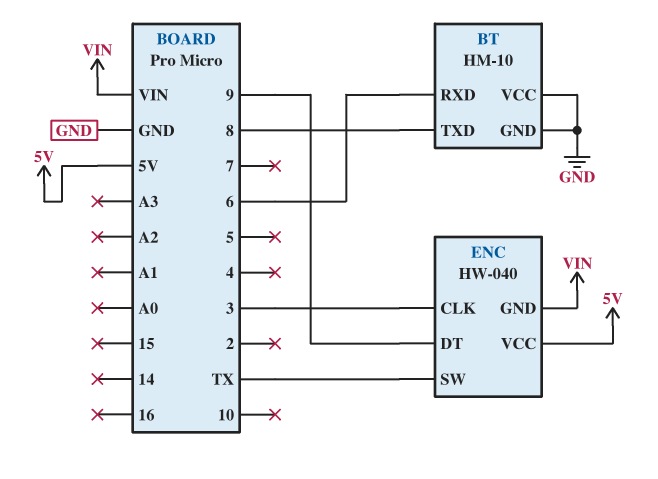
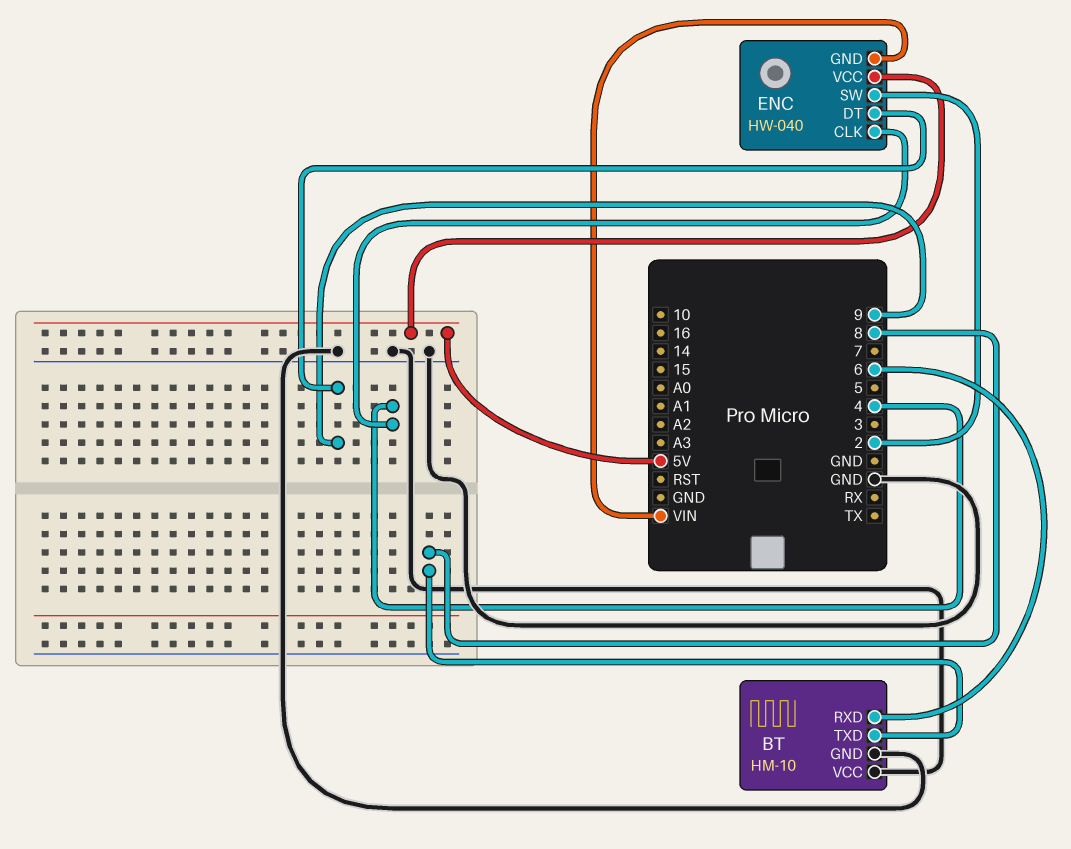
ENC pin CLK: 3 -> 4
ENC pin SW: TX -> 2

